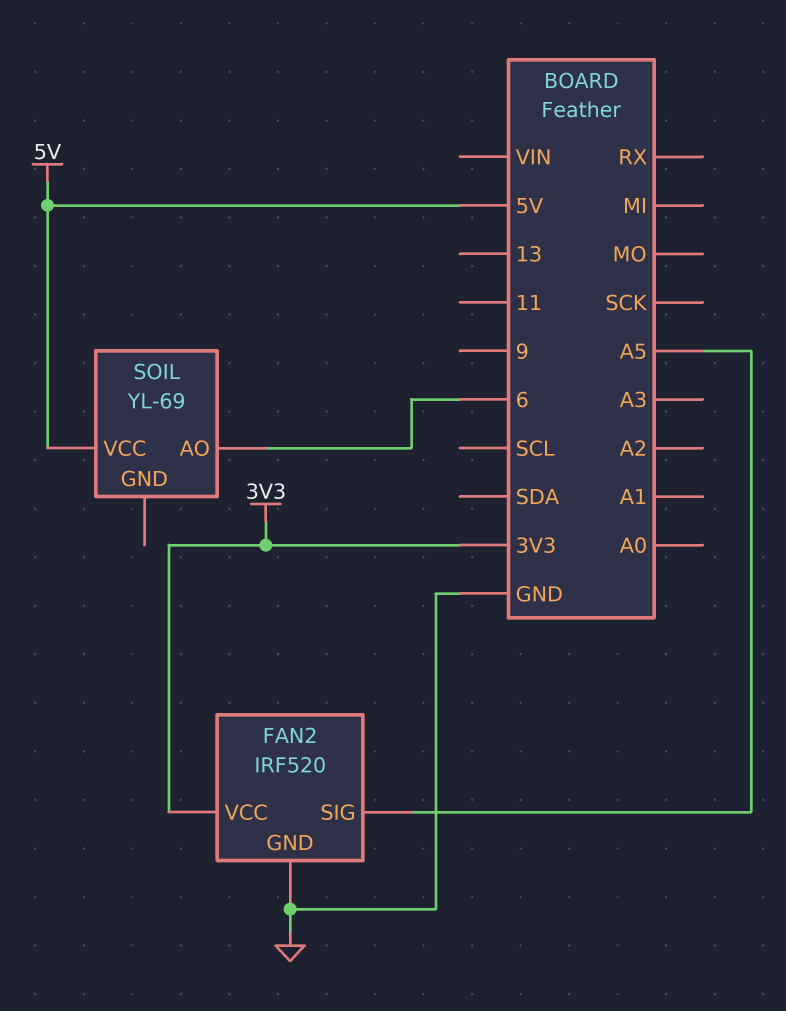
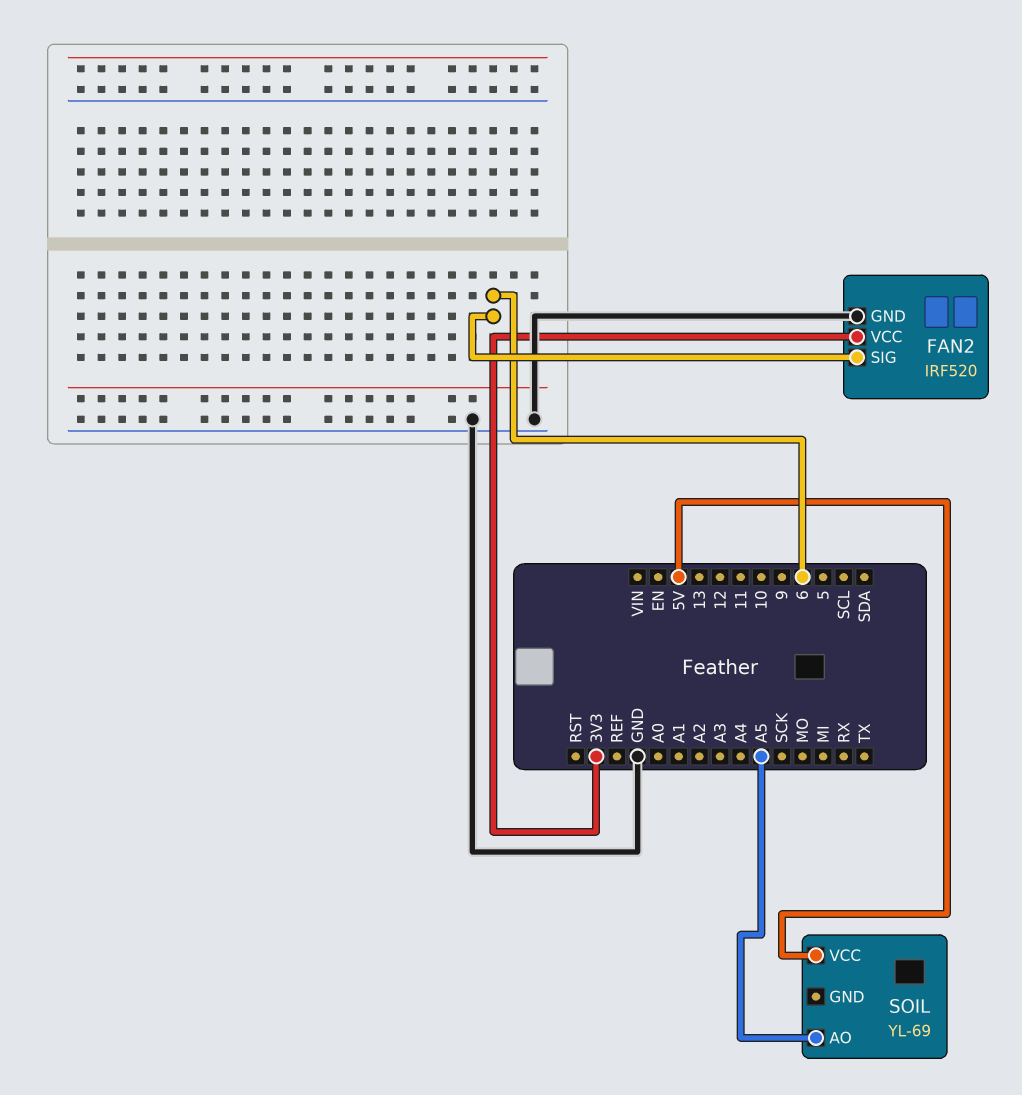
FAN2 pin SIG: A5 -> 6
SOIL pin AO: 6 -> A5

